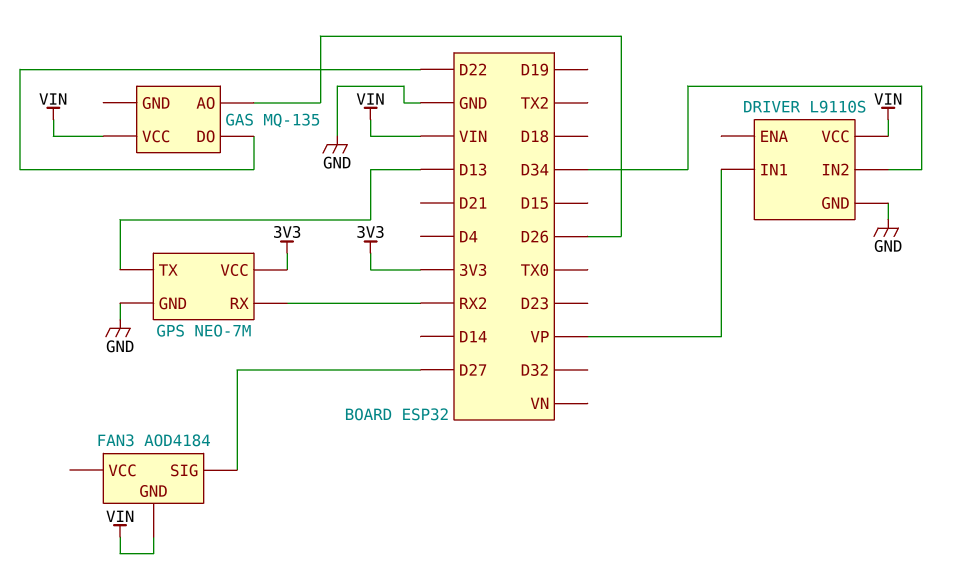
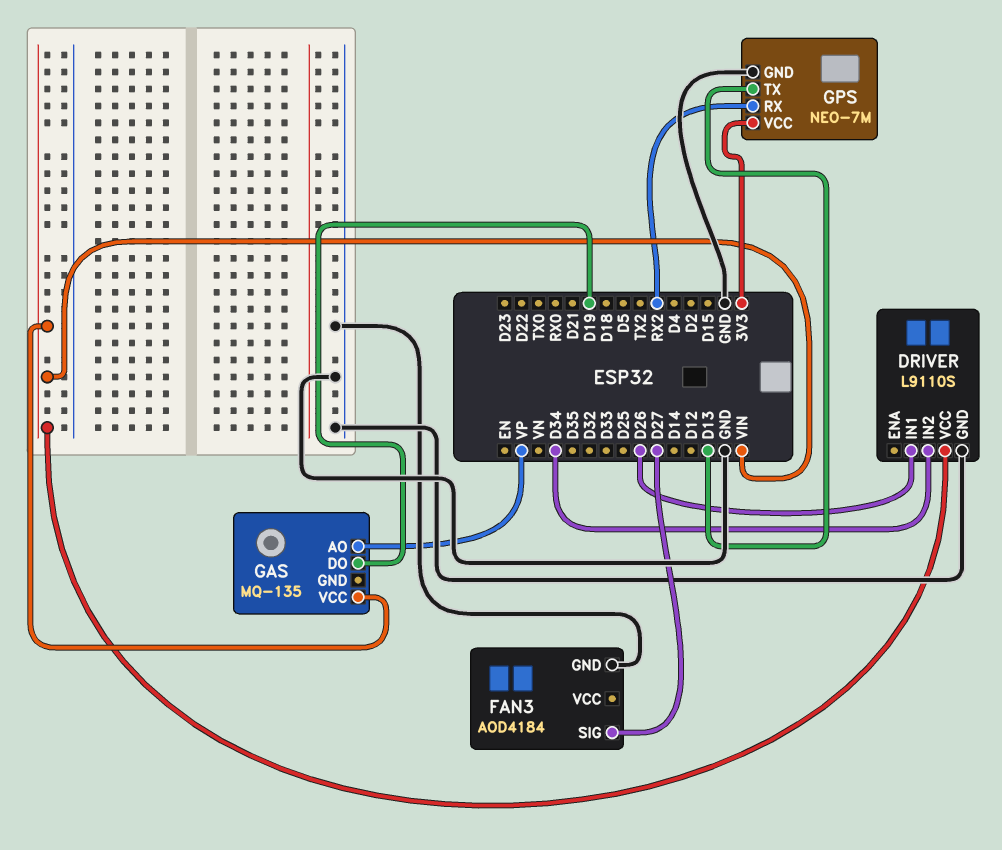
DRIVER pin IN1: VP -> D26
FAN3 pin GND: VIN -> GND
GAS pin AO: D26 -> VP
GAS pin DO: D22 -> D19

